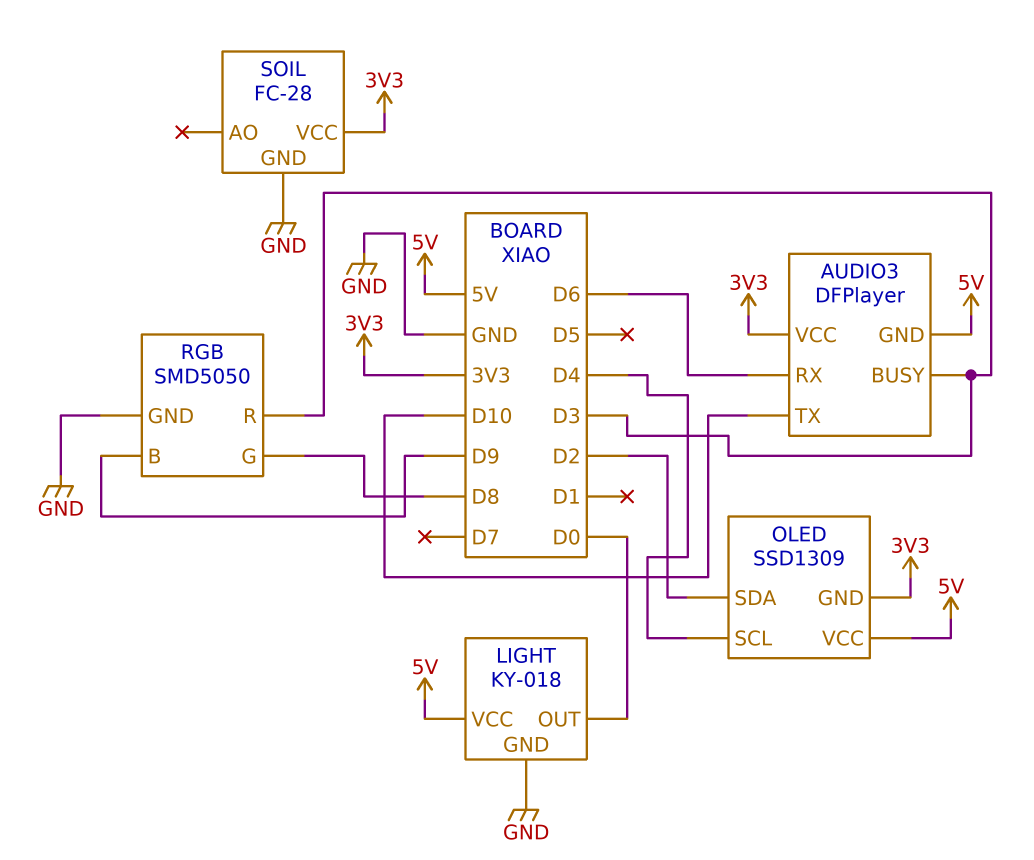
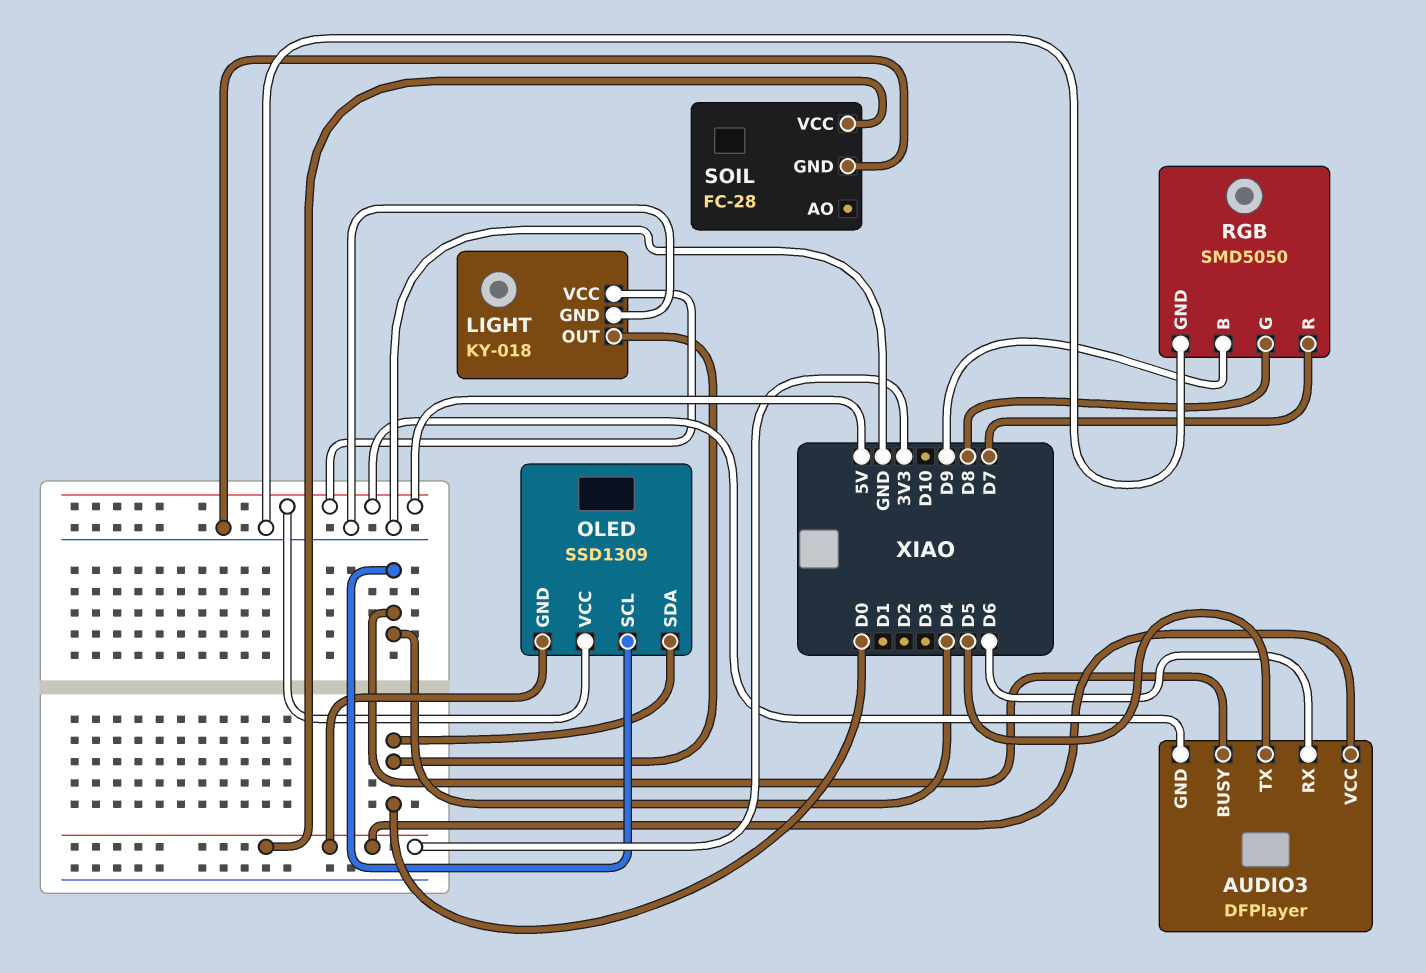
AUDIO3 pin BUSY: D3 -> D4
AUDIO3 pin TX: D10 -> D5
OLED pin SDA: D2 -> D0
RGB pin R: D3 -> D7

